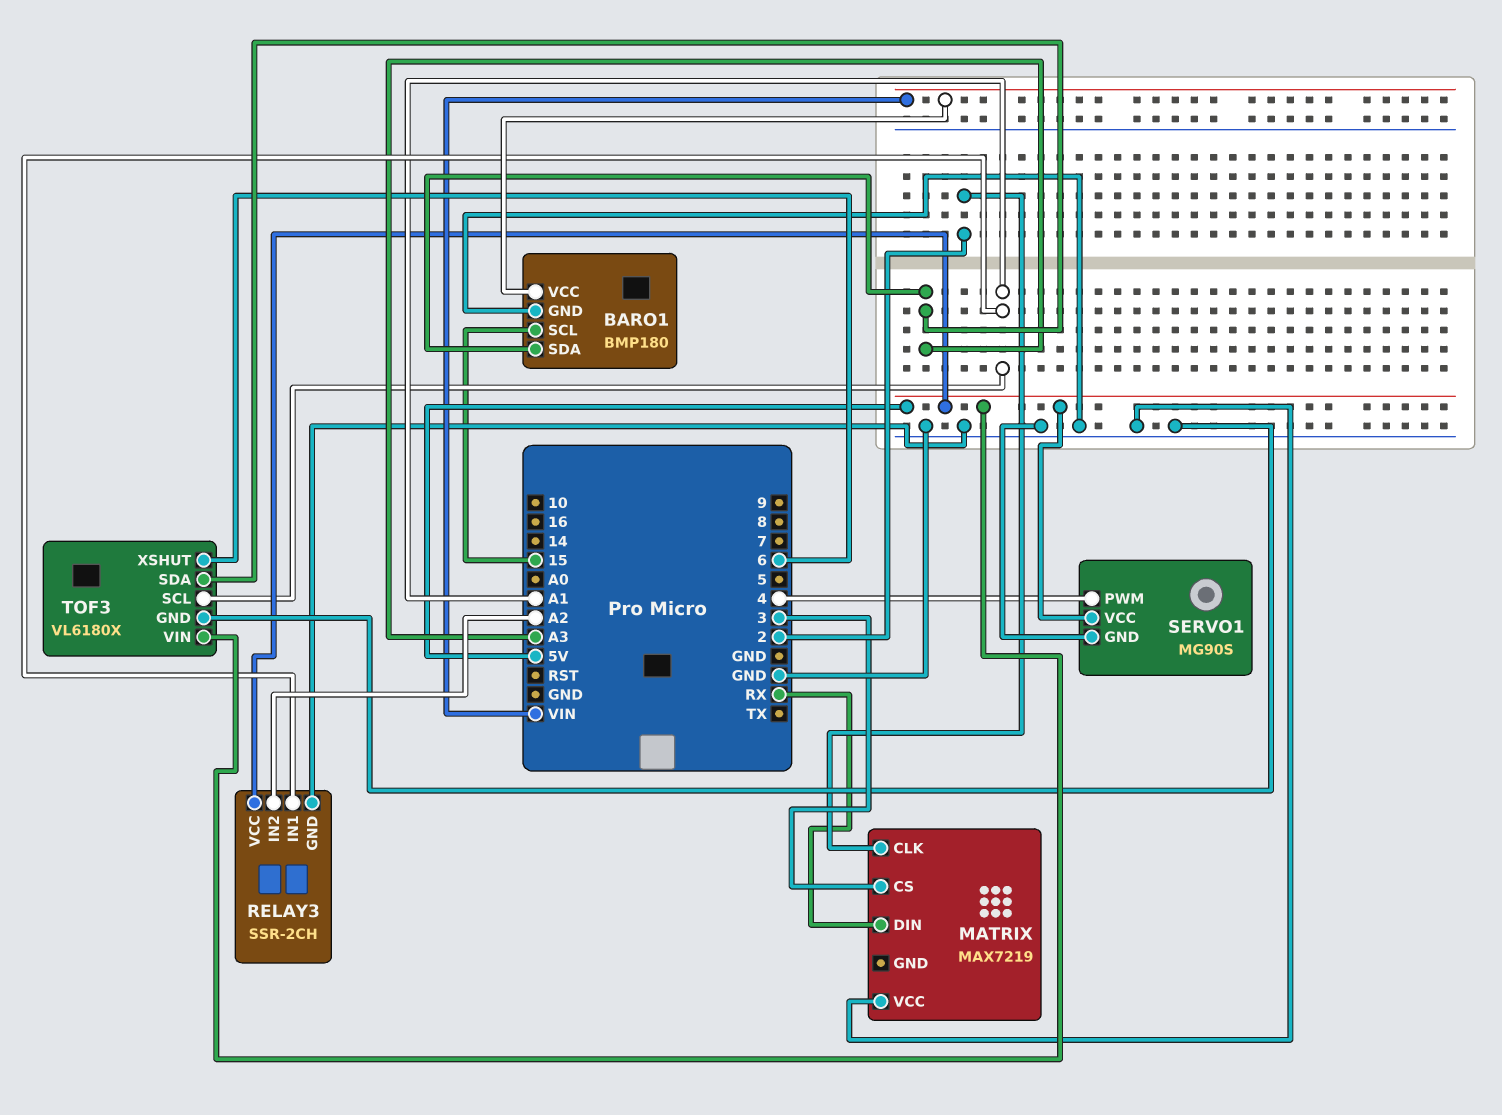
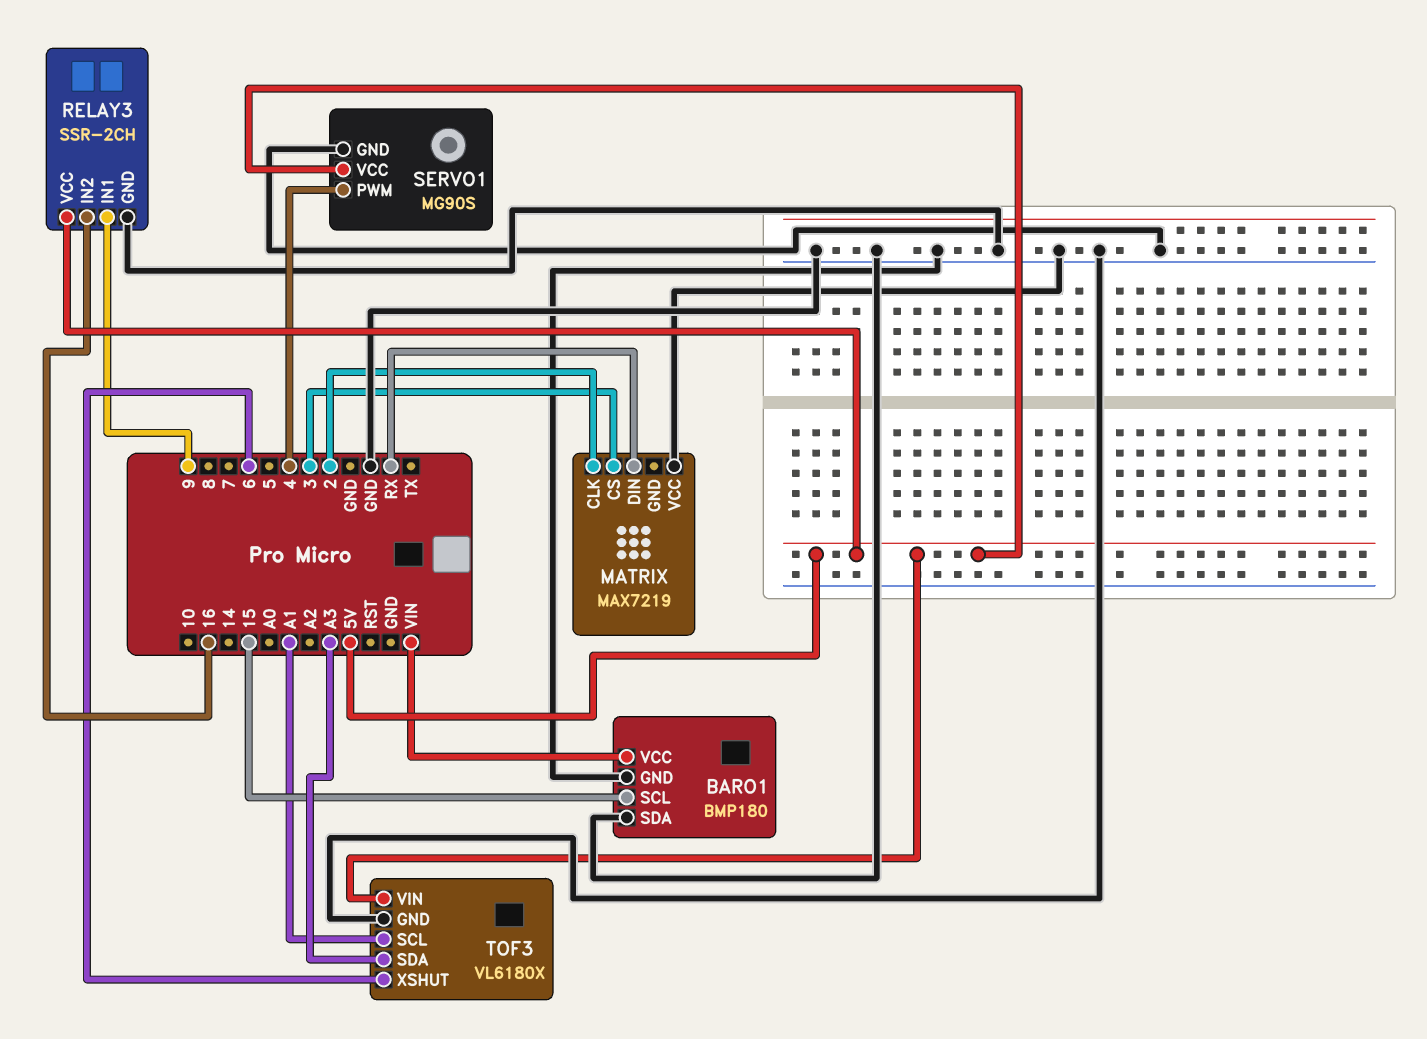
BARO1 pin SDA: A3 -> GND
RELAY3 pin IN1: A1 -> 9
RELAY3 pin IN2: A2 -> 16

